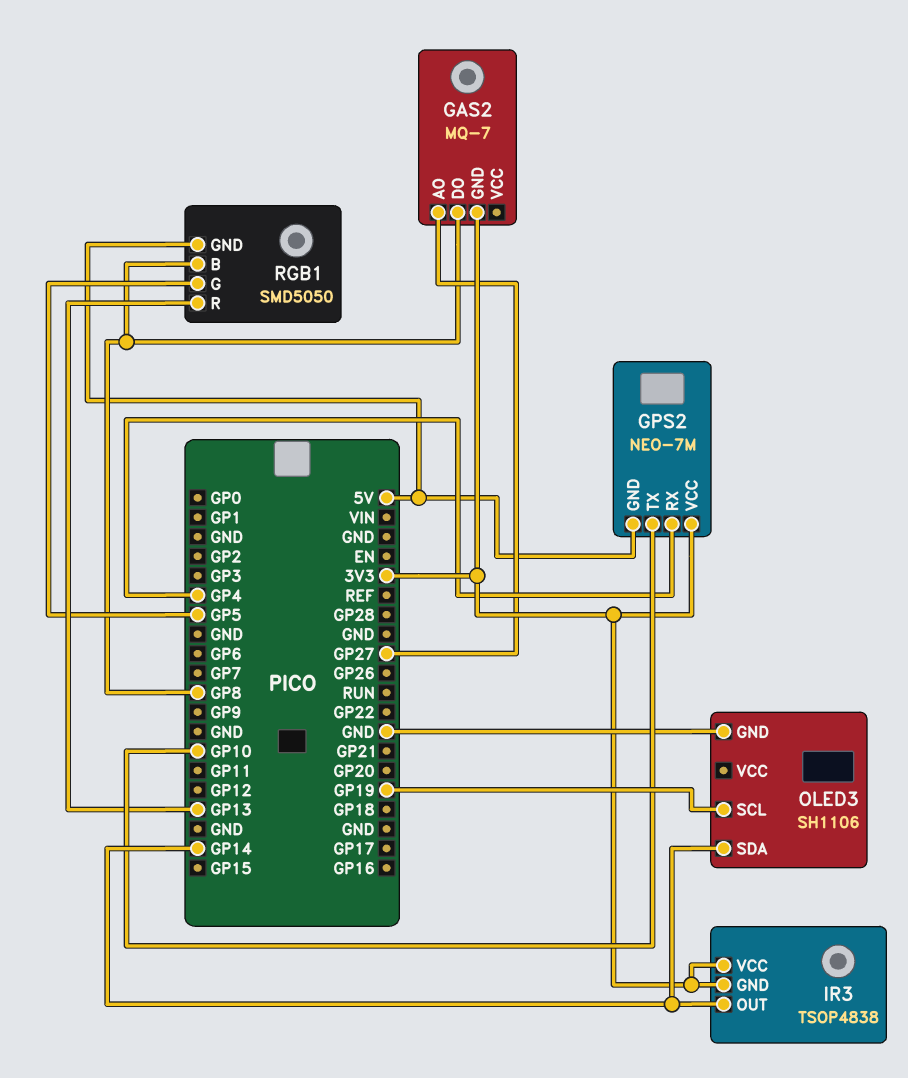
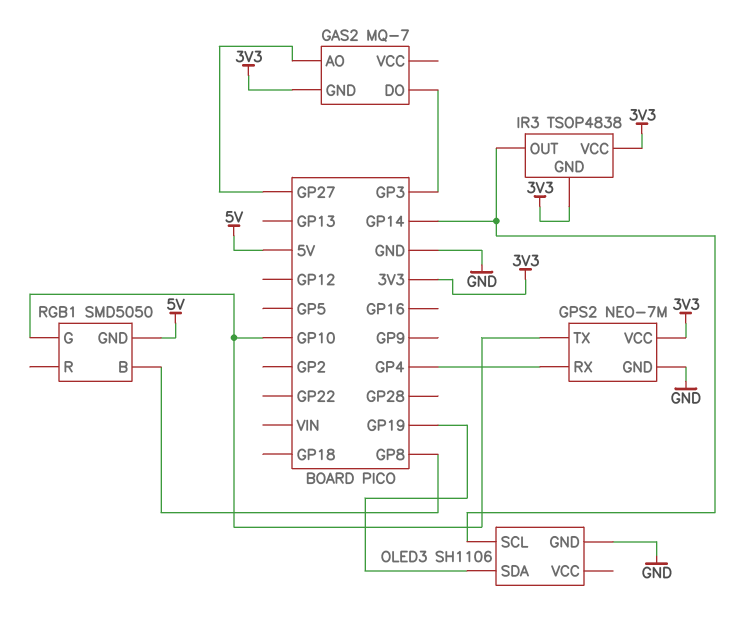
GAS2 pin DO: GP8 -> GP3
GPS2 pin GND: 5V -> GND
OLED3 pin SCL: GP19 -> GP14
OLED3 pin SDA: GP14 -> GP19
RGB1 pin G: GP5 -> GP10
RGB1 pin R: GP13 -> none

